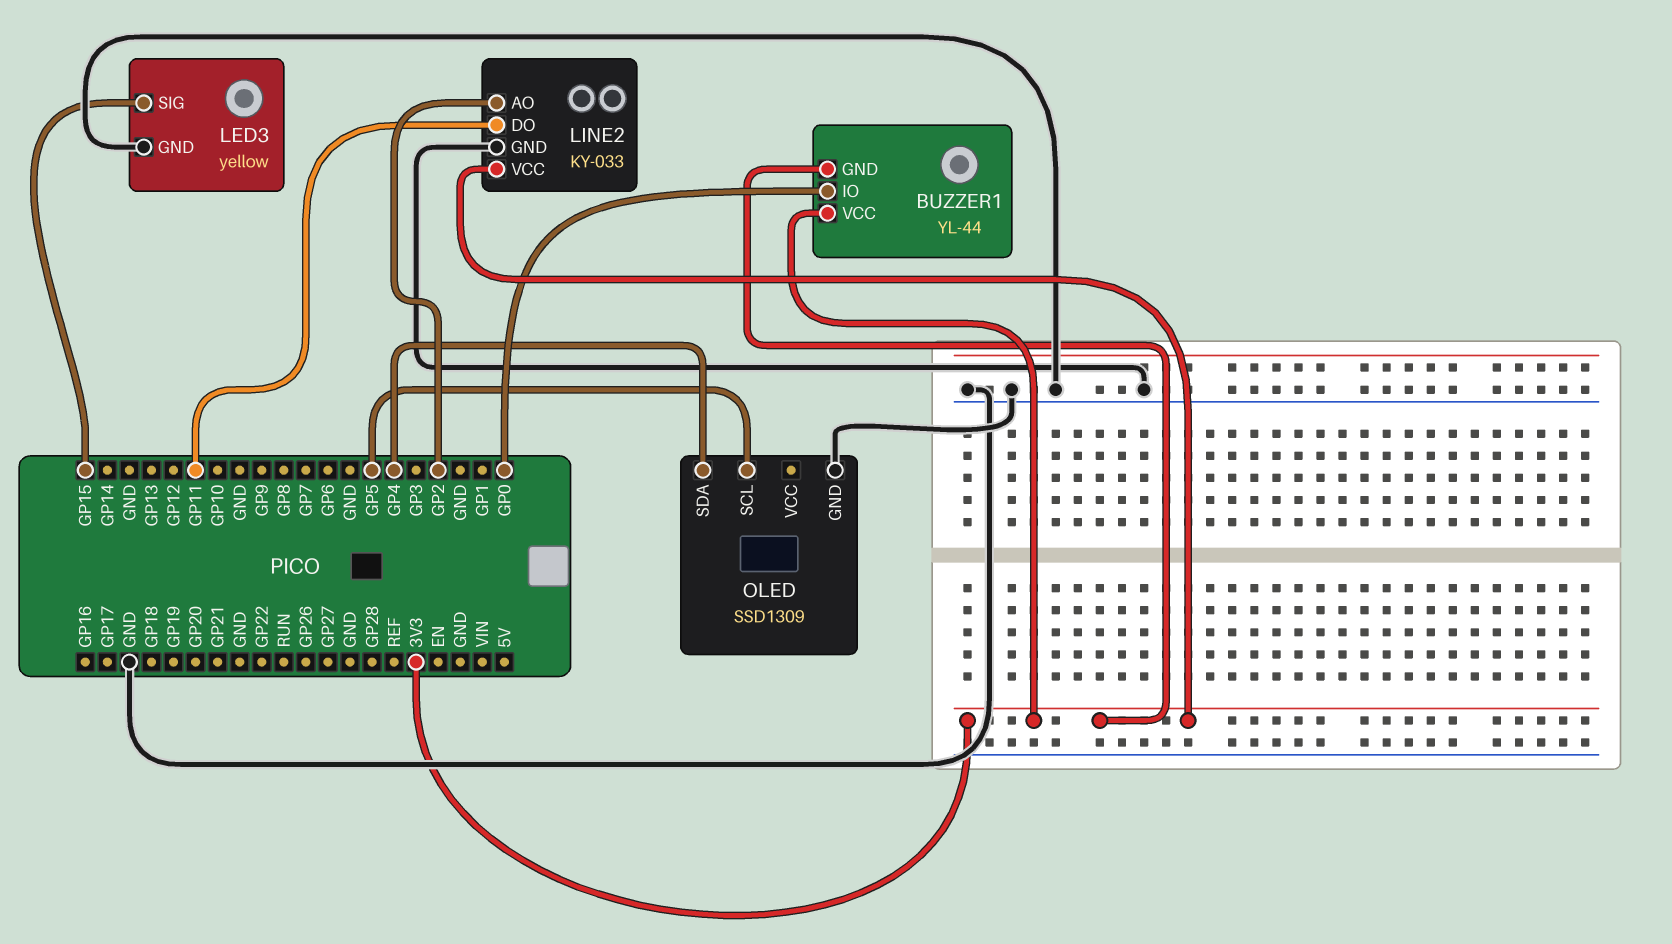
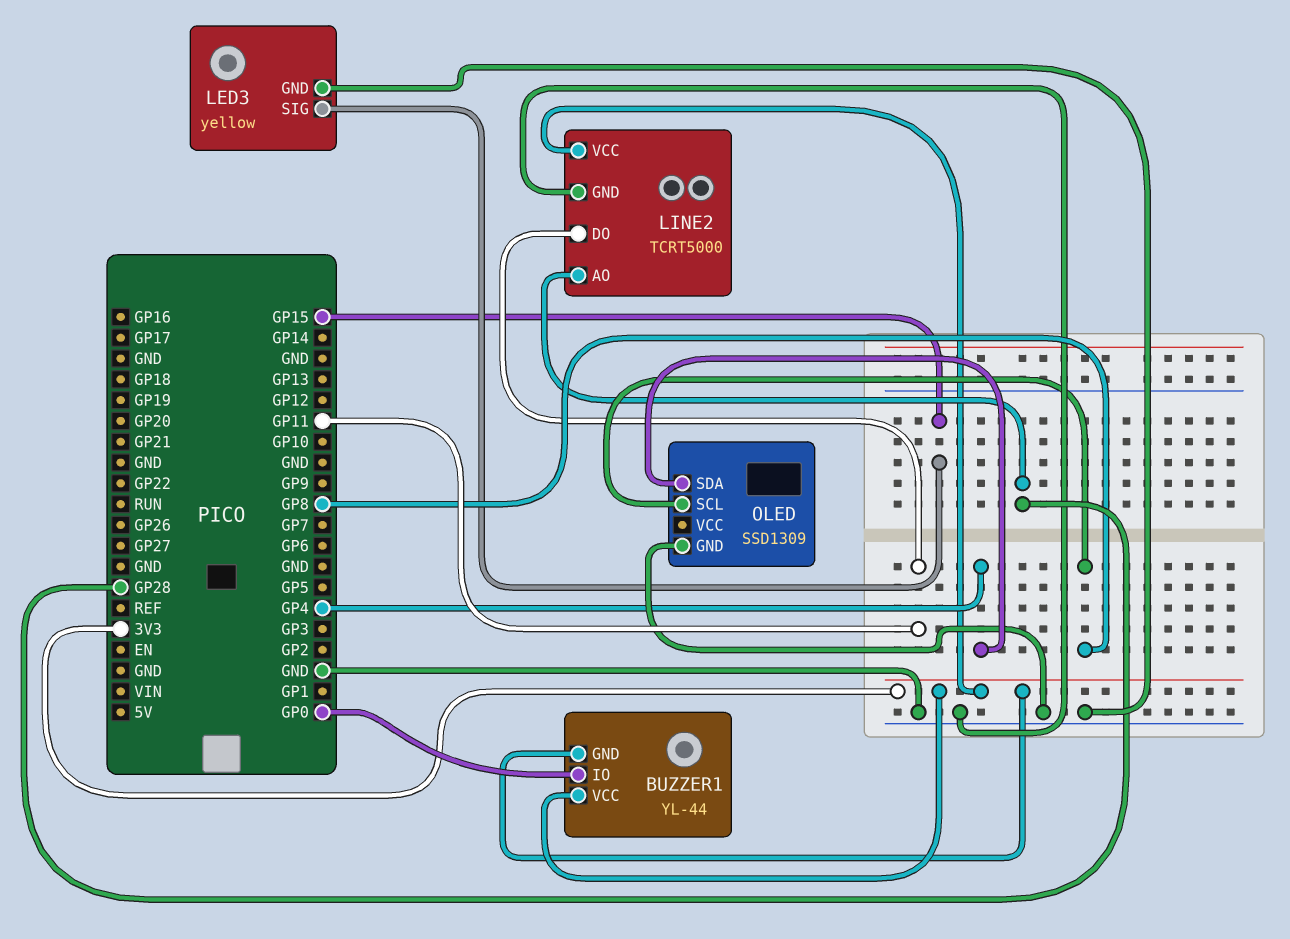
LINE2: KY-033 -> TCRT5000
LINE2 pin AO: GP2 -> GP28
OLED pin SCL: GP5 -> GP8

